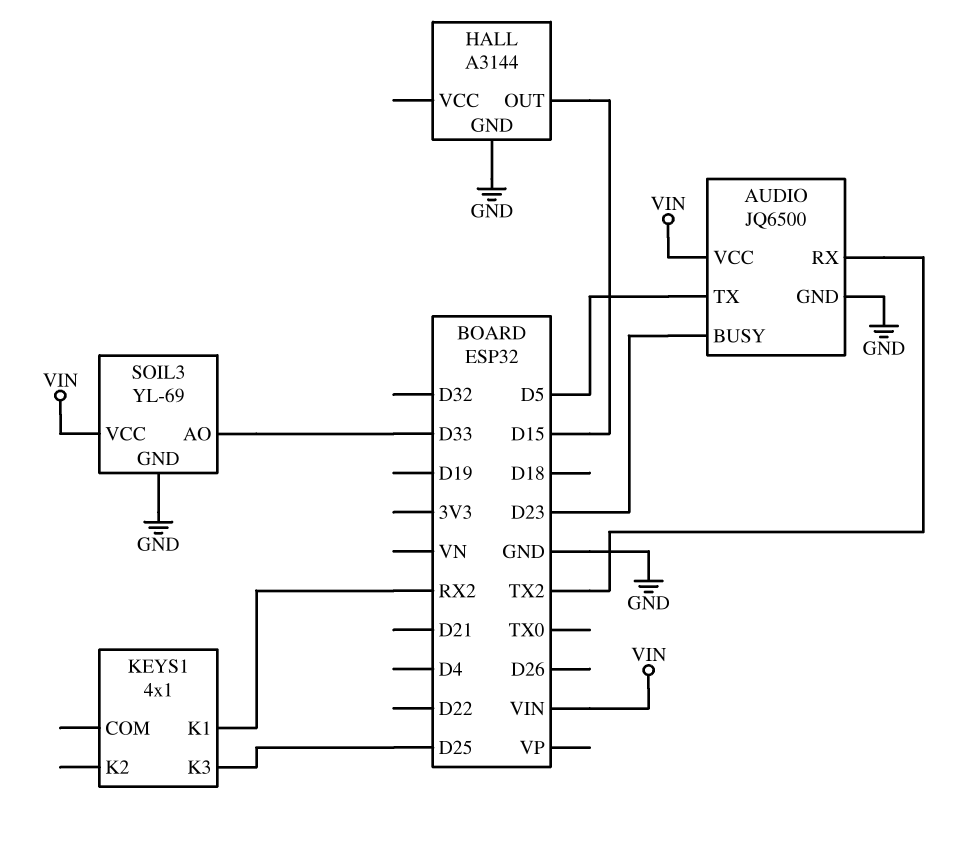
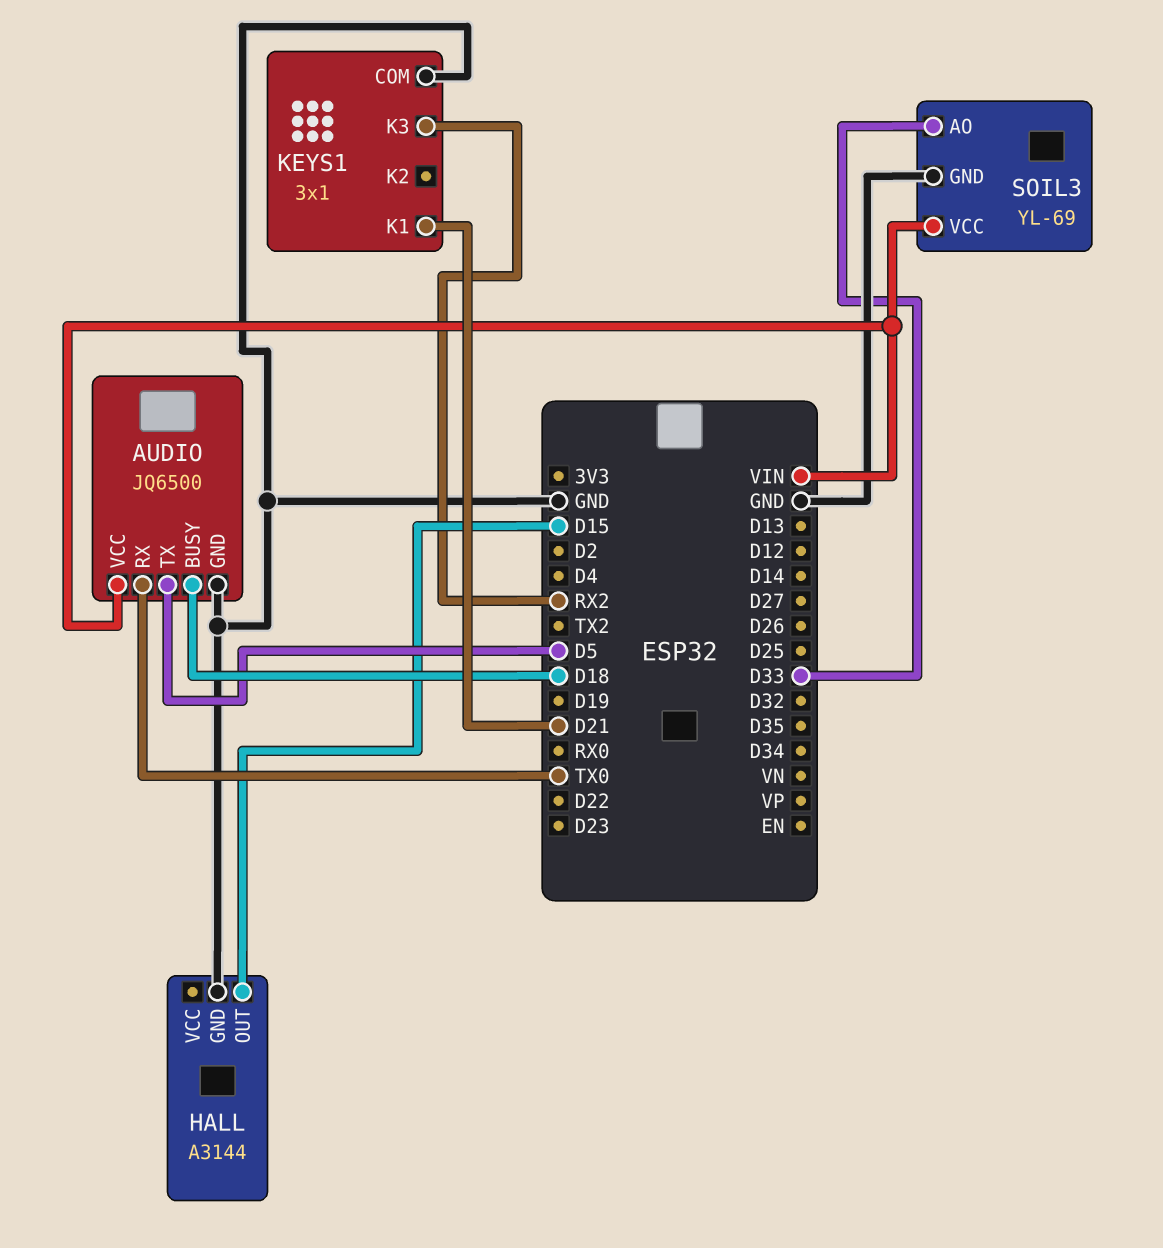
AUDIO pin BUSY: D23 -> D18
AUDIO pin RX: TX2 -> TX0
KEYS1: 4x1 -> 3x1
KEYS1 pin COM: none -> GND
KEYS1 pin K1: RX2 -> D21
KEYS1 pin K3: D25 -> RX2

